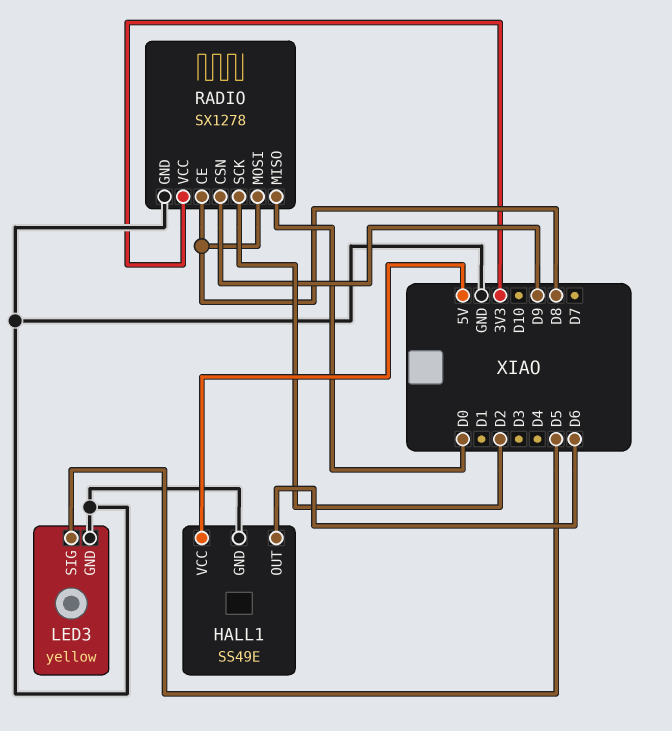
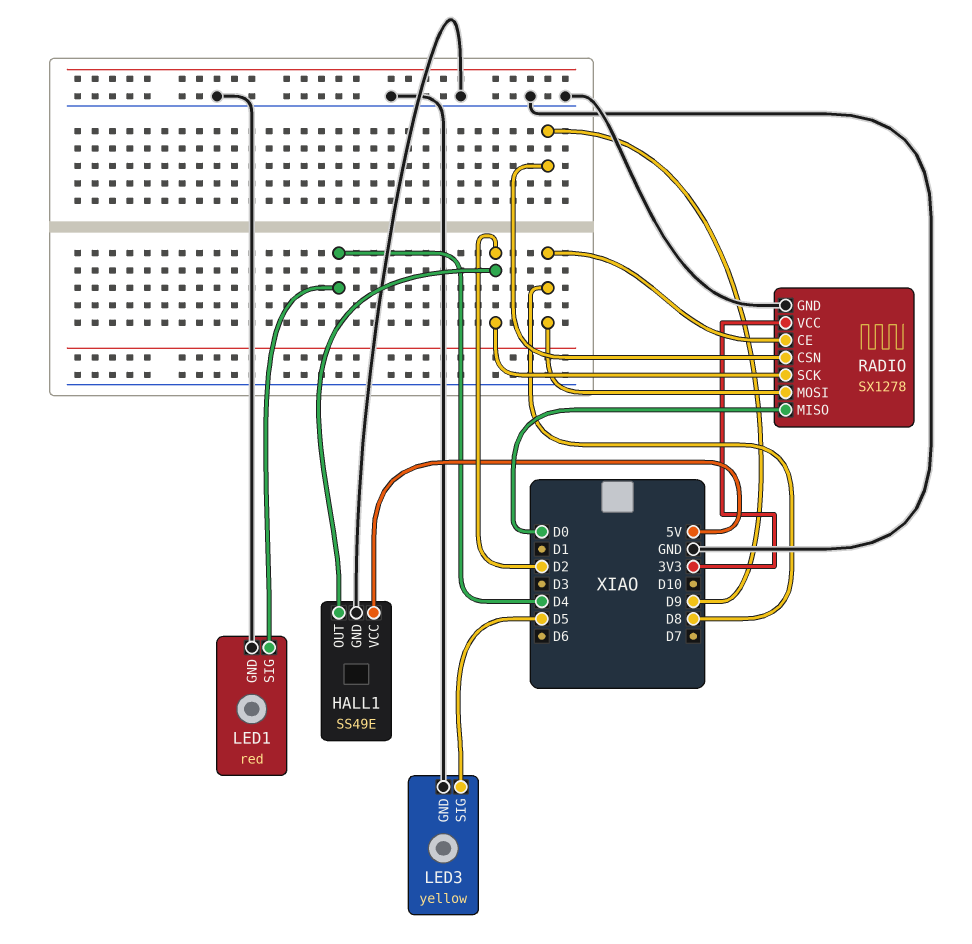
HALL1 pin OUT: D6 -> D2
LED1: none -> red
LED1 pin GND: none -> GND
LED1 pin SIG: none -> D4

